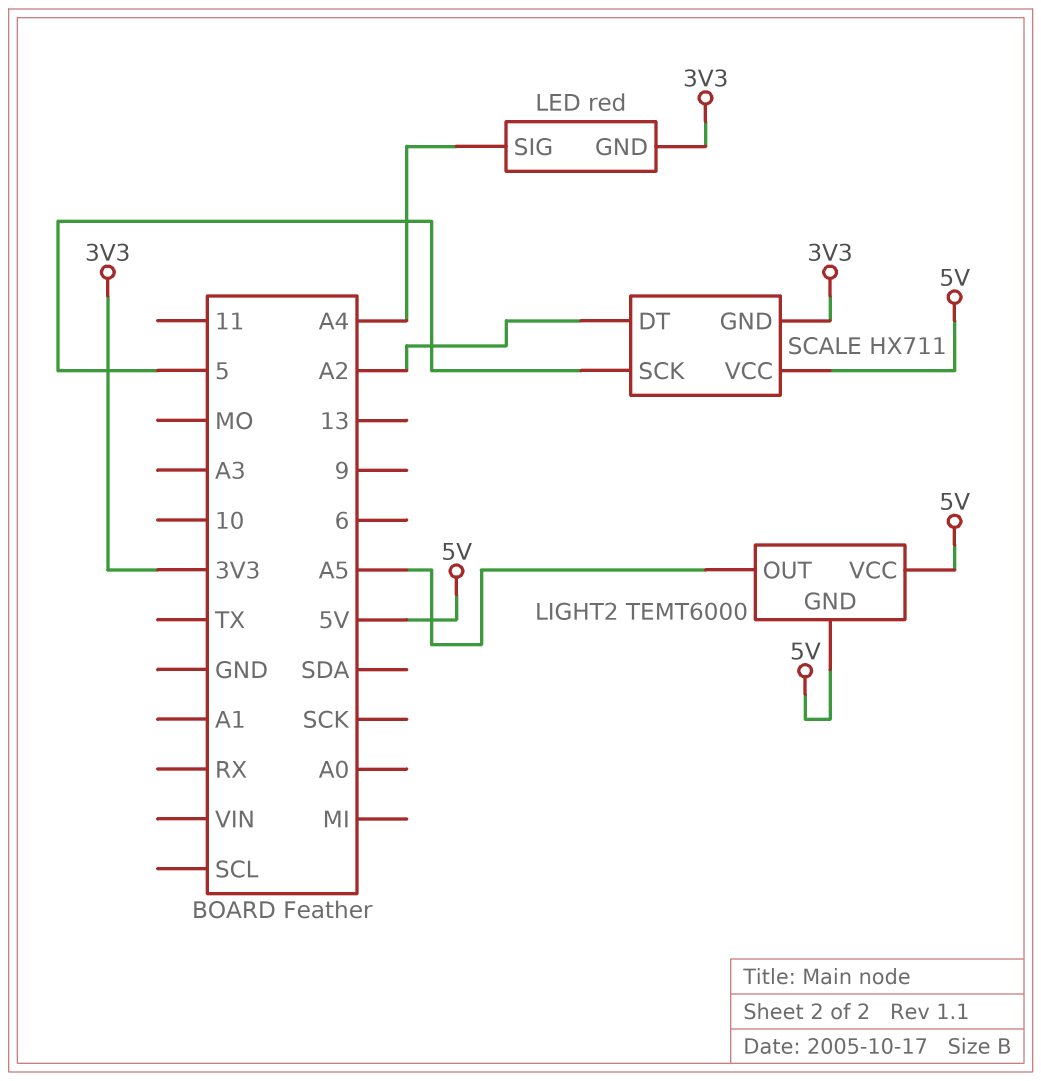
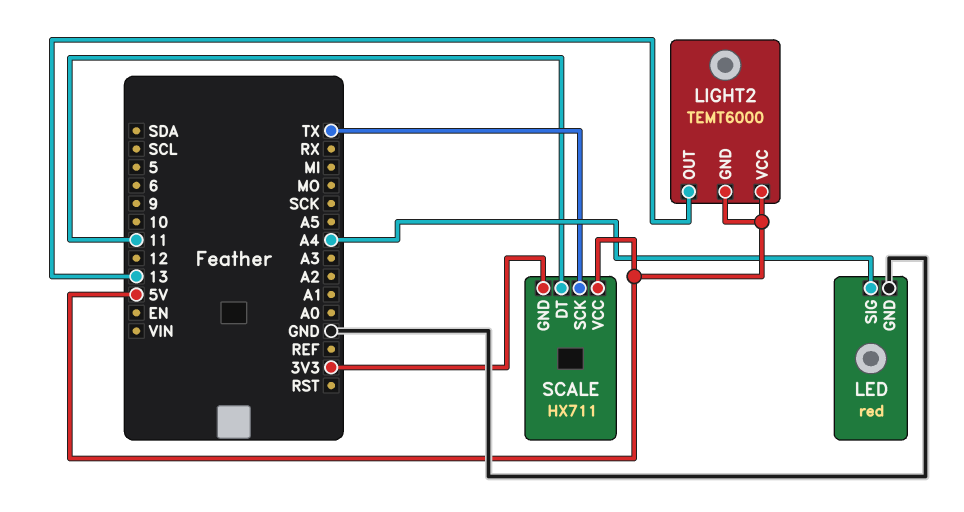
LED pin GND: 3V3 -> GND
LIGHT2 pin OUT: A5 -> 13
SCALE pin DT: A2 -> 11
SCALE pin SCK: 5 -> TX

